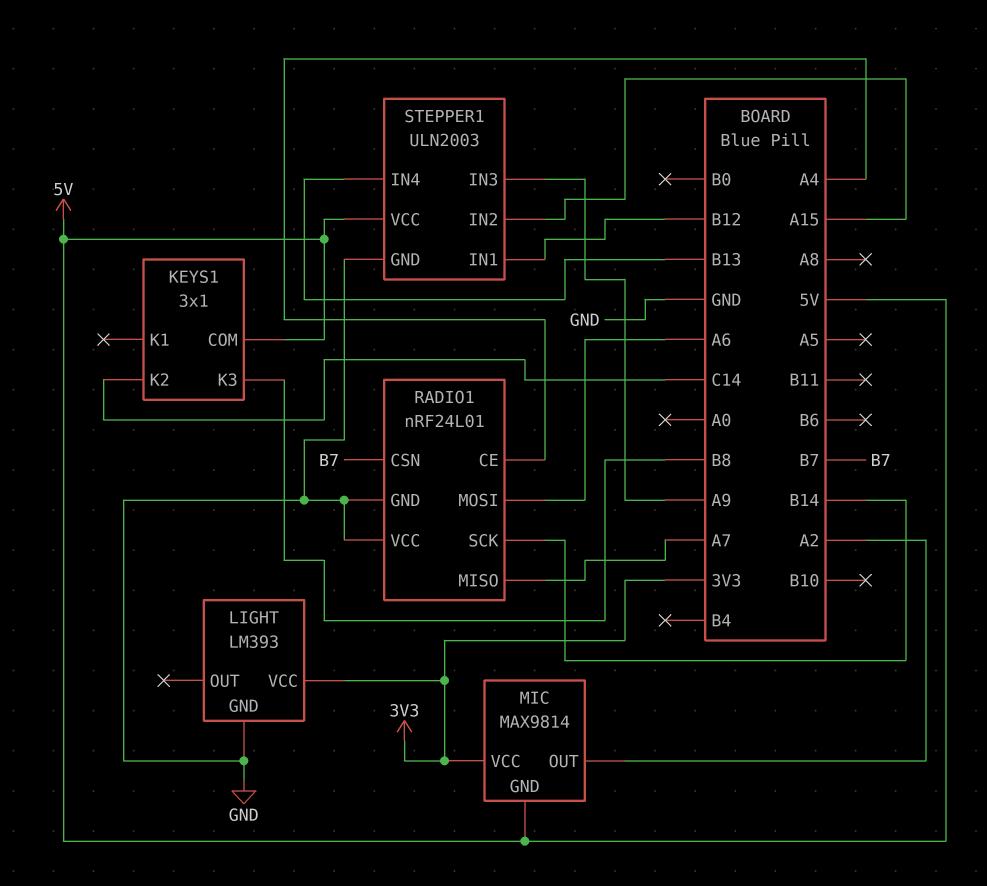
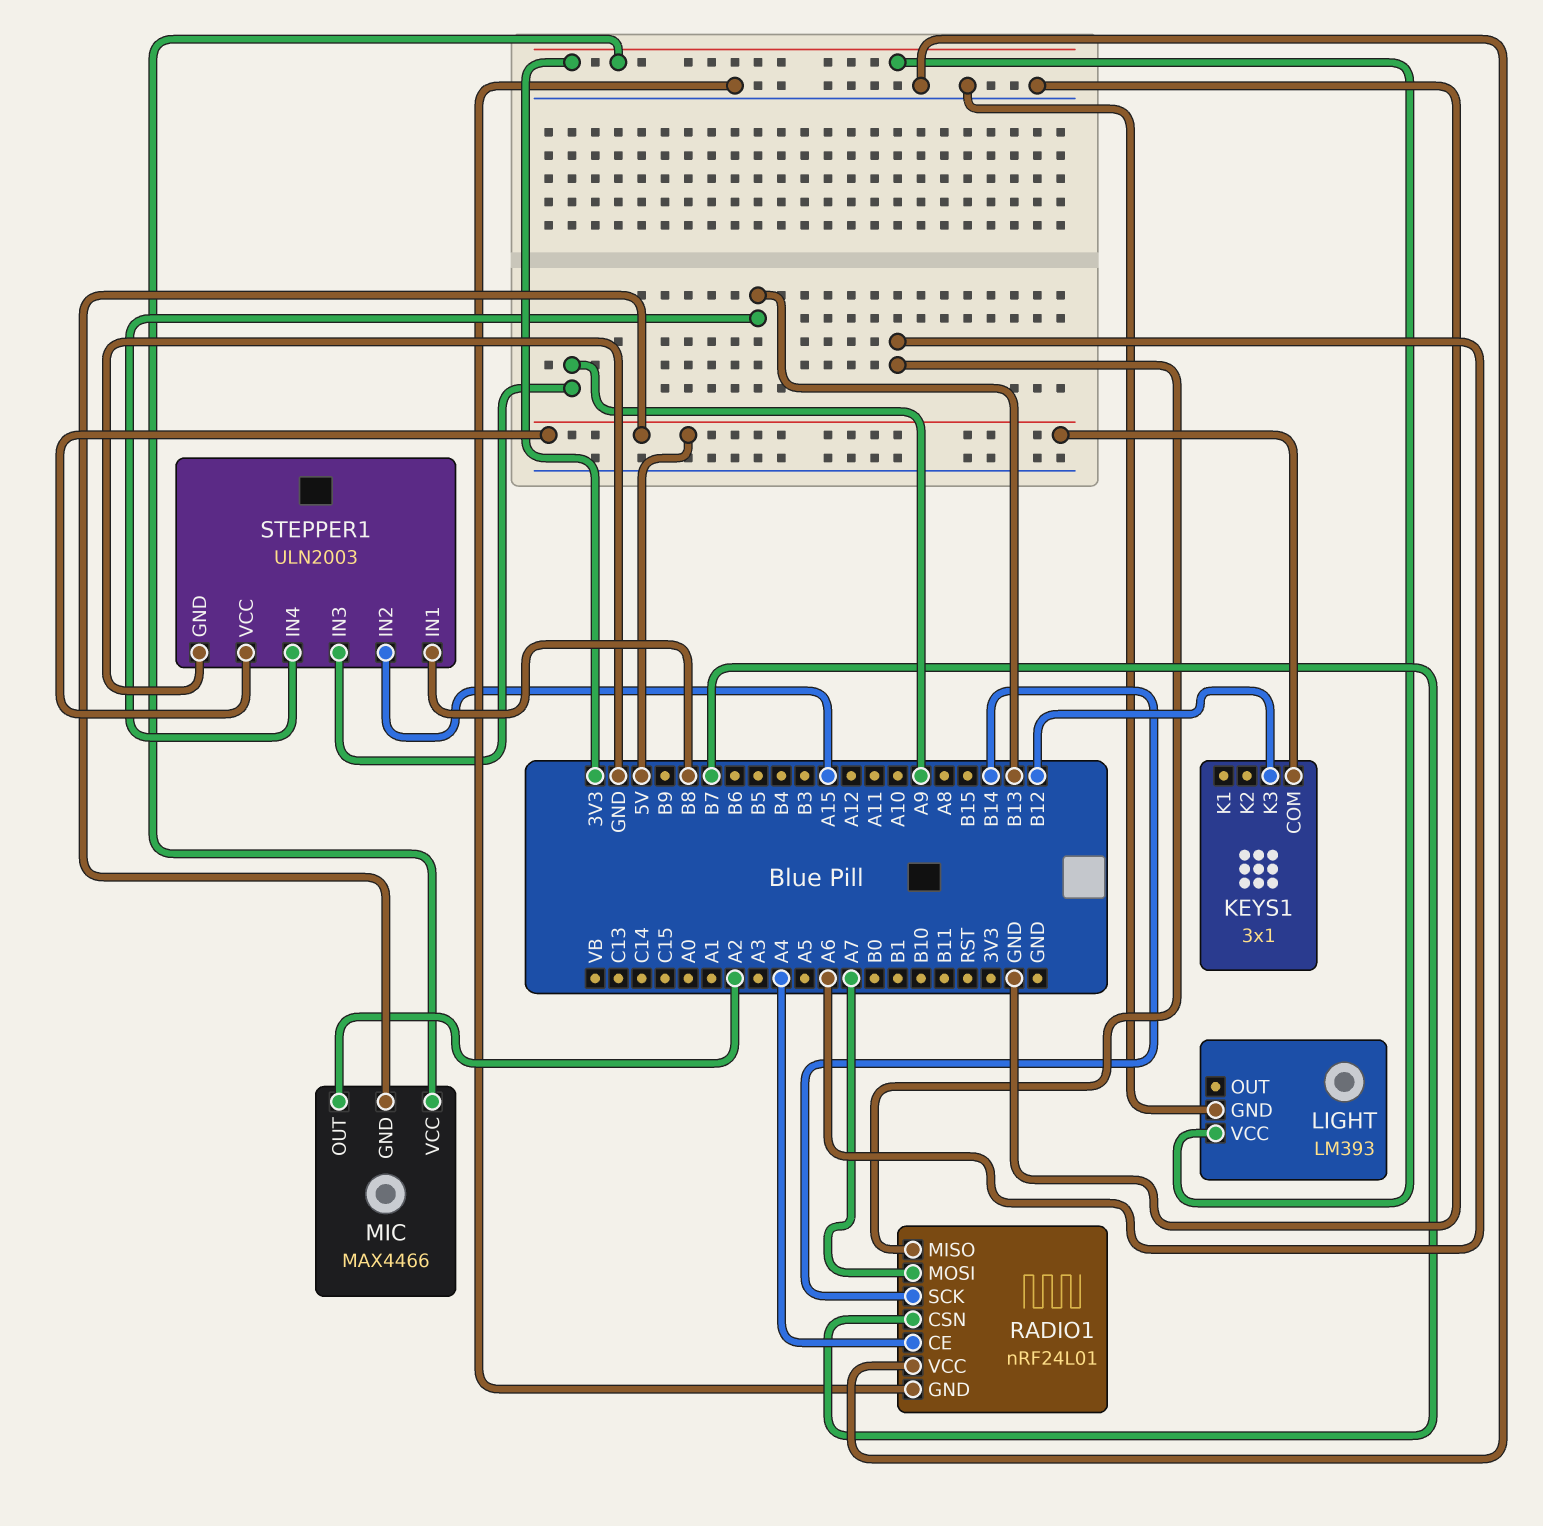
KEYS1 pin K2: C14 -> none
KEYS1 pin K3: B8 -> B12
MIC: MAX9814 -> MAX4466
RADIO1 pin MISO: A7 -> A6
RADIO1 pin MOSI: A6 -> A7
STEPPER1 pin IN1: B12 -> B8

